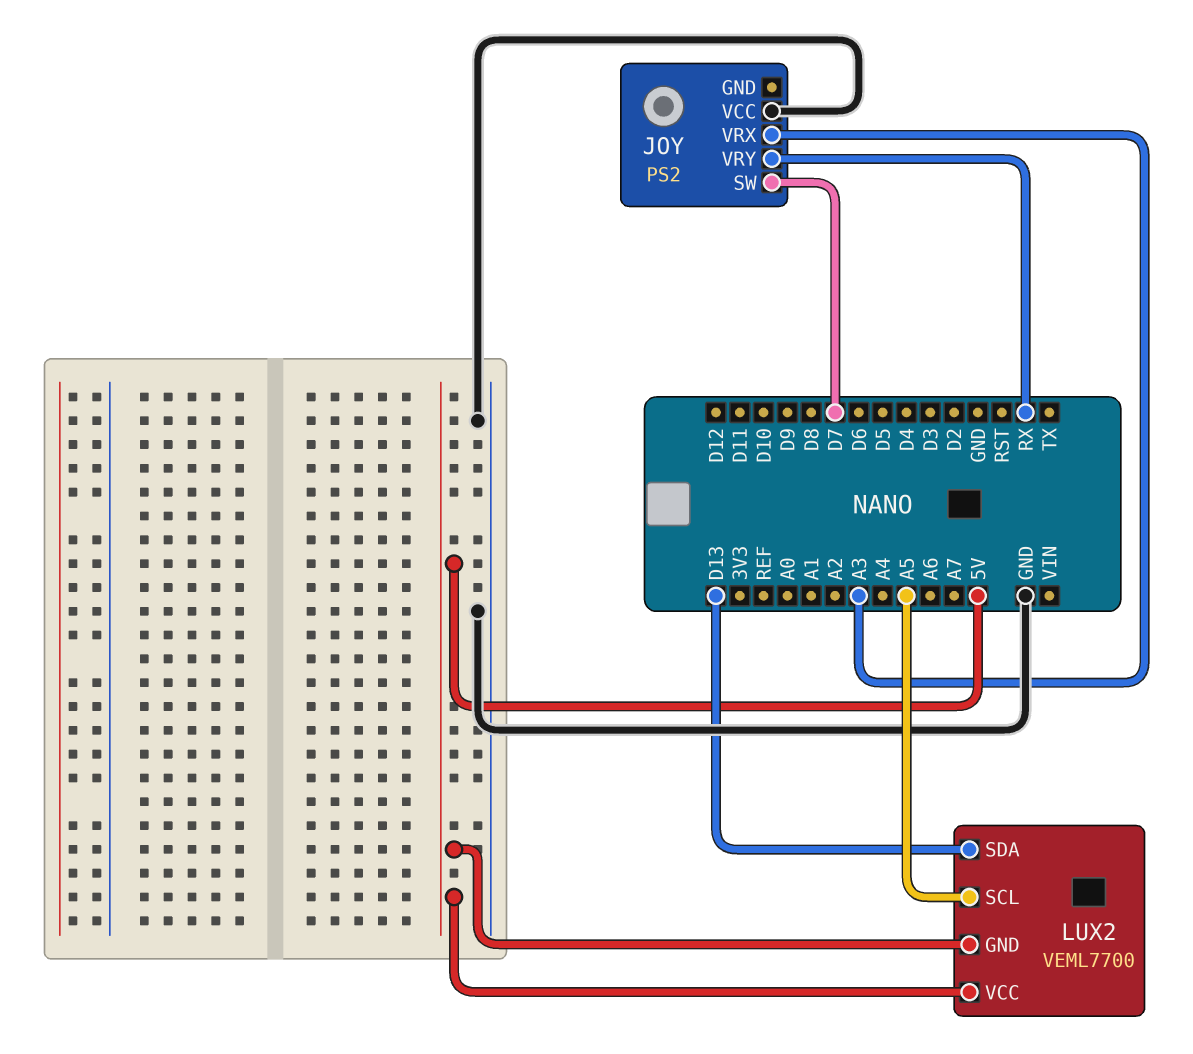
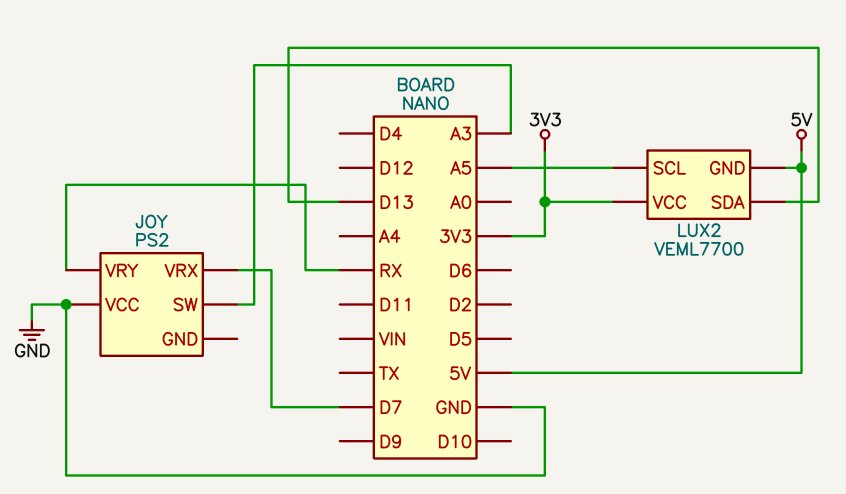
JOY pin SW: D7 -> A3
JOY pin VRX: A3 -> D7
LUX2 pin VCC: 5V -> 3V3

